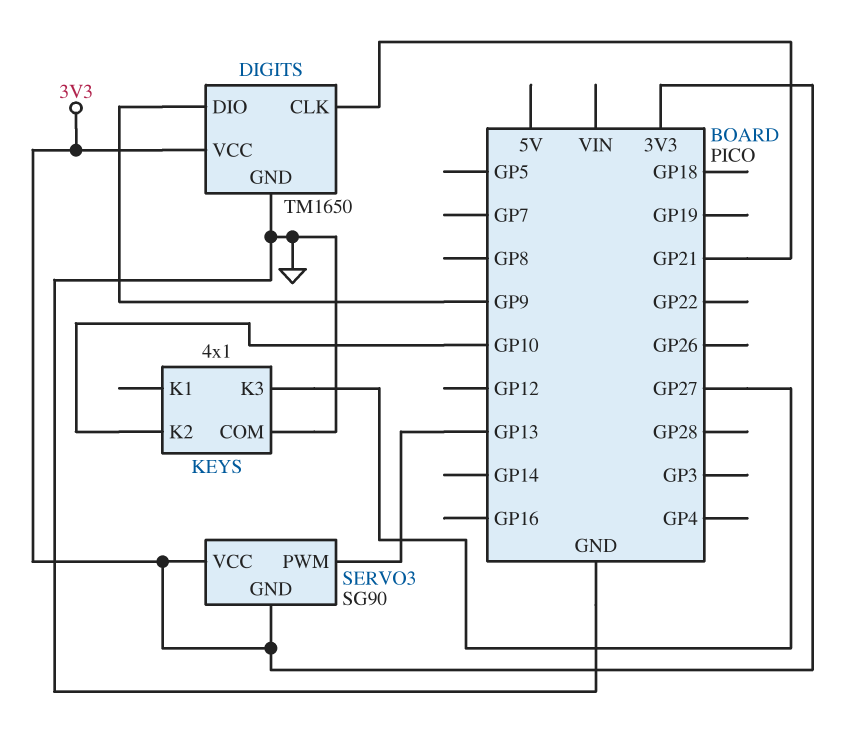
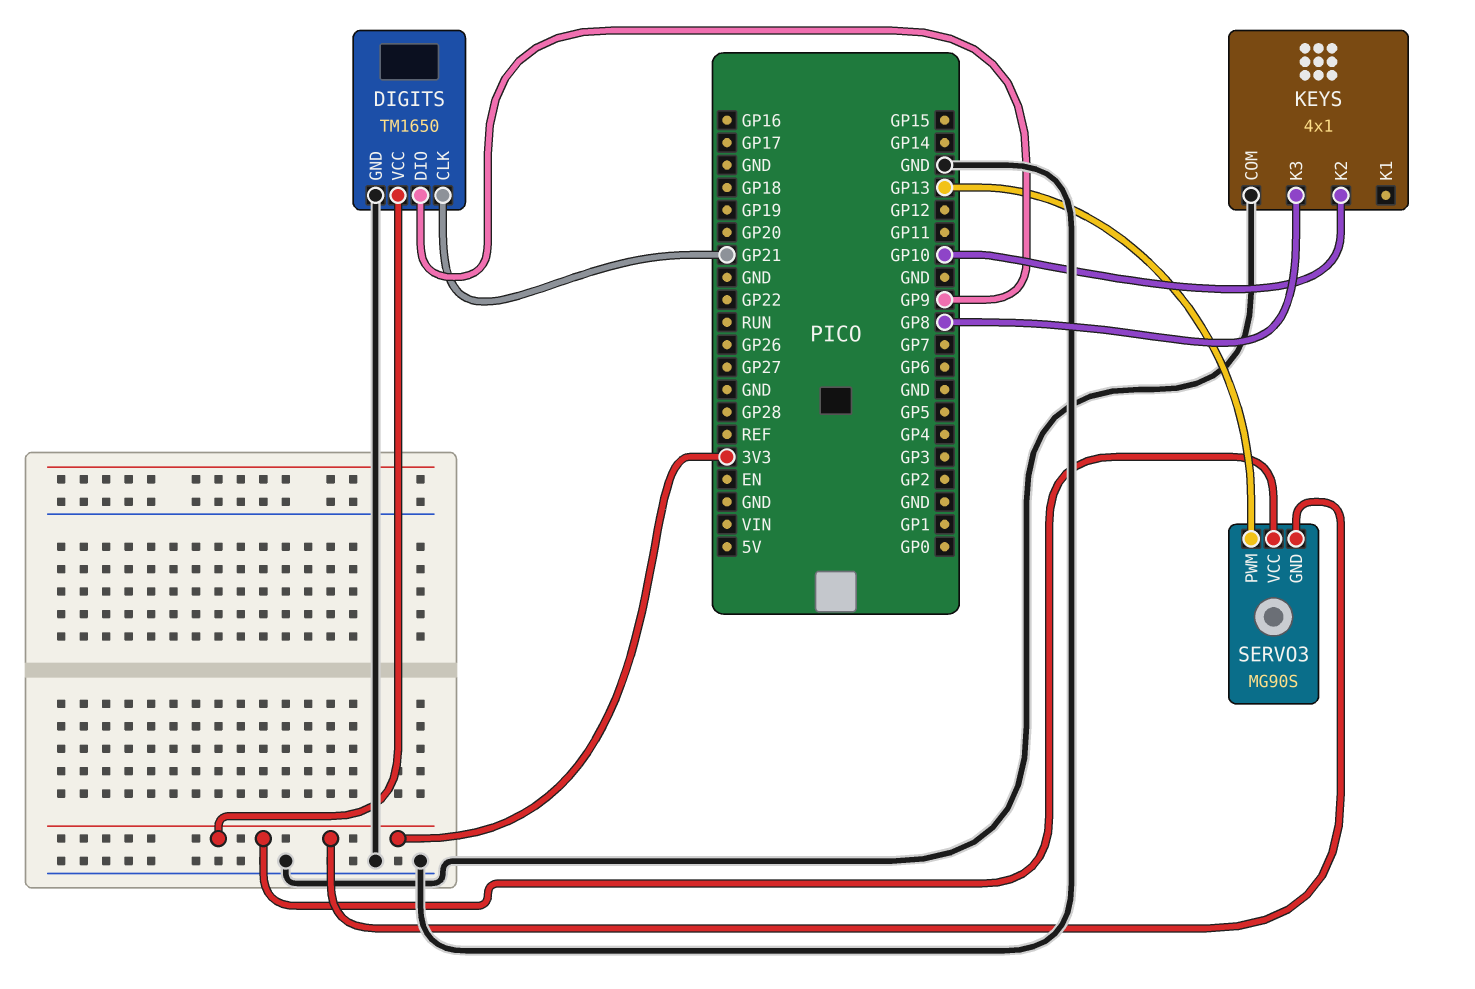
KEYS pin K3: GP27 -> GP8
SERVO3: SG90 -> MG90S

